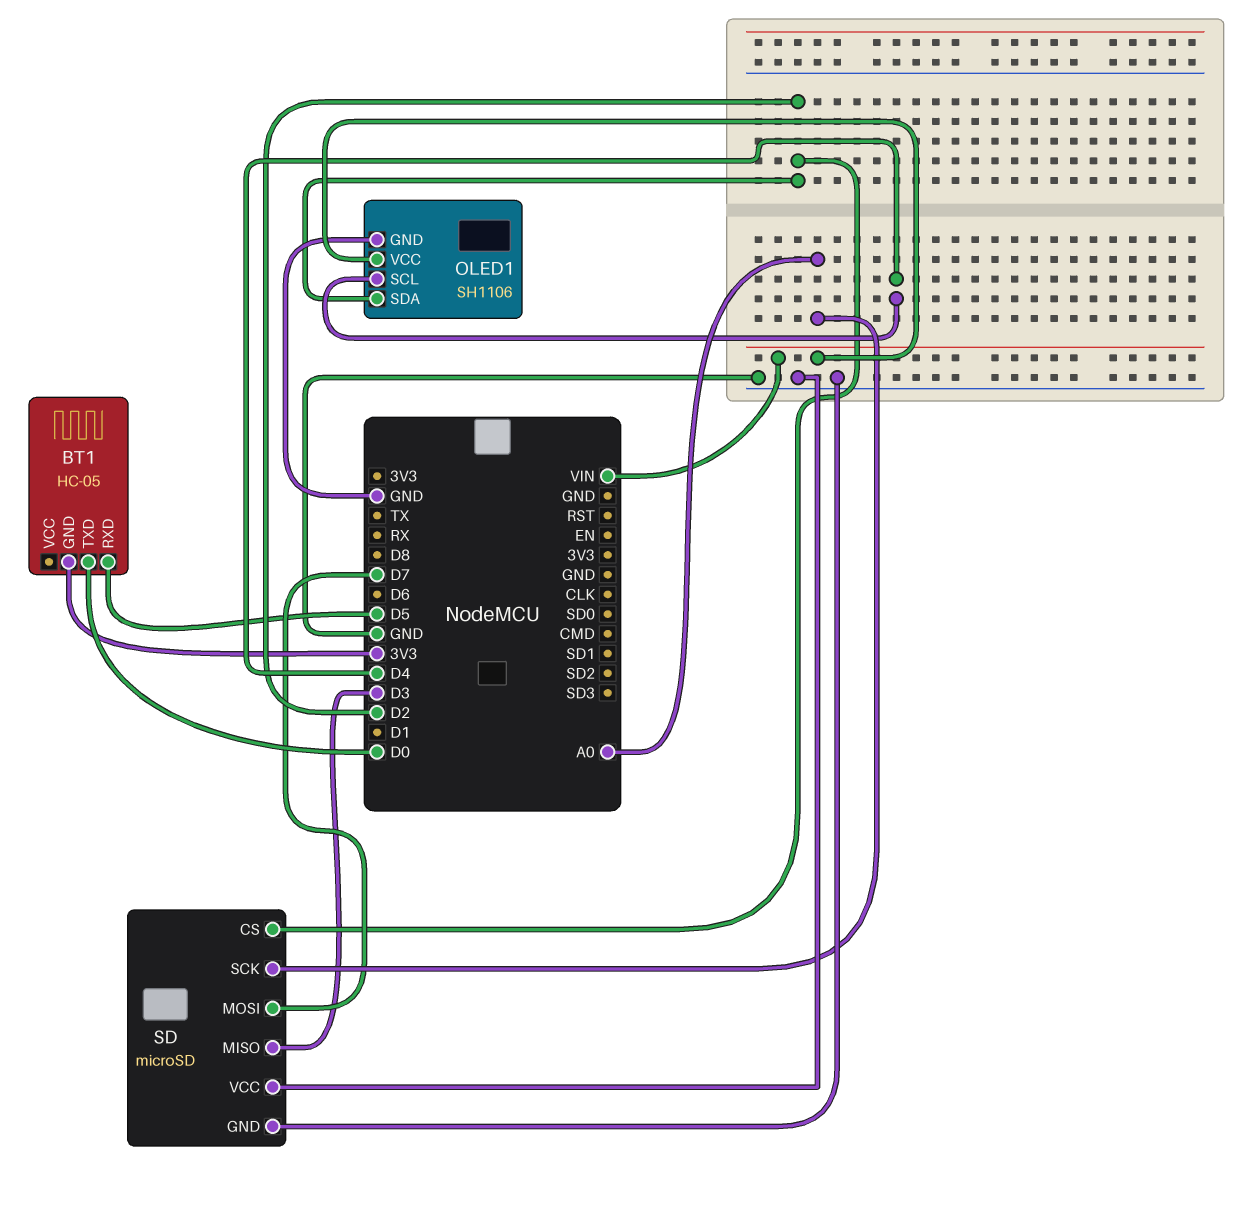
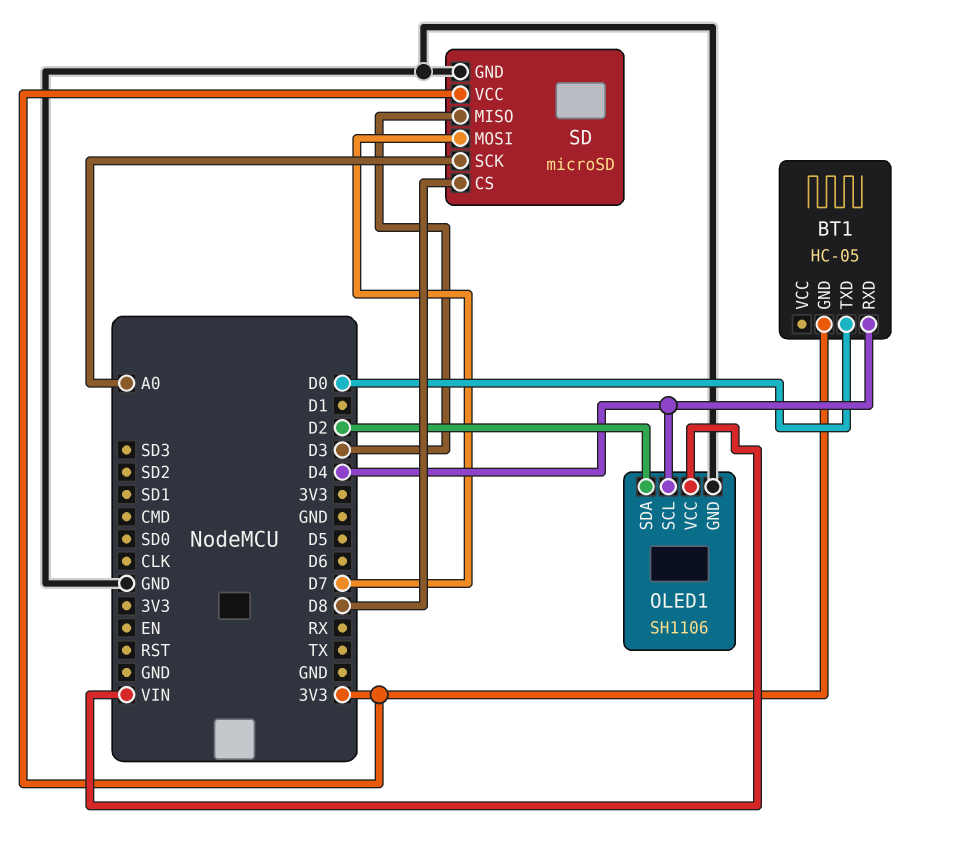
BT1 pin RXD: D5 -> D4
SD pin CS: D2 -> D8
SD pin VCC: GND -> 3V3

